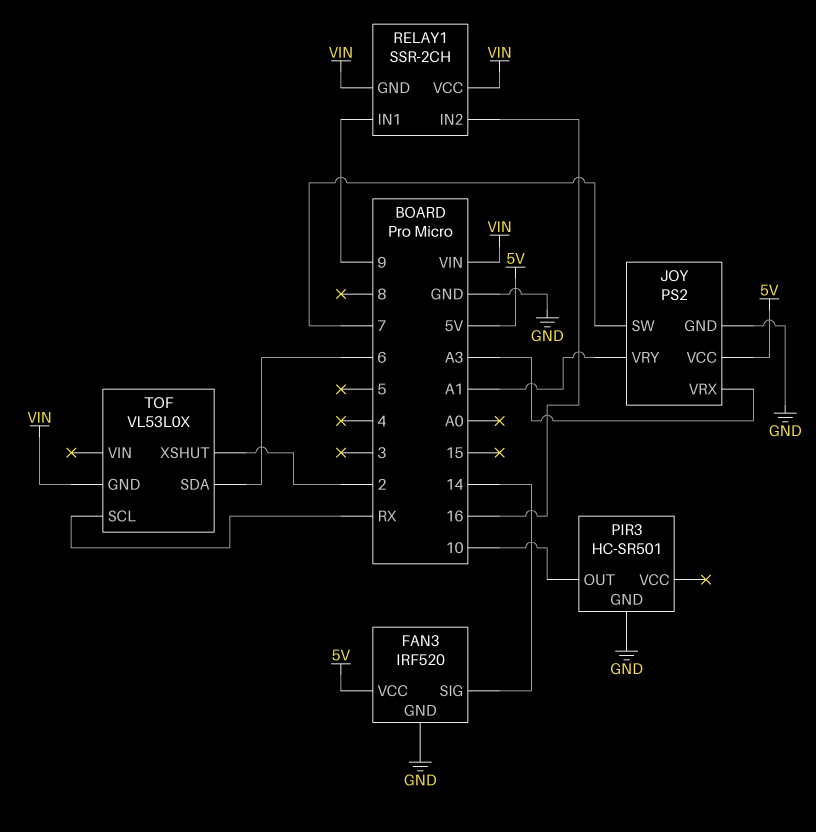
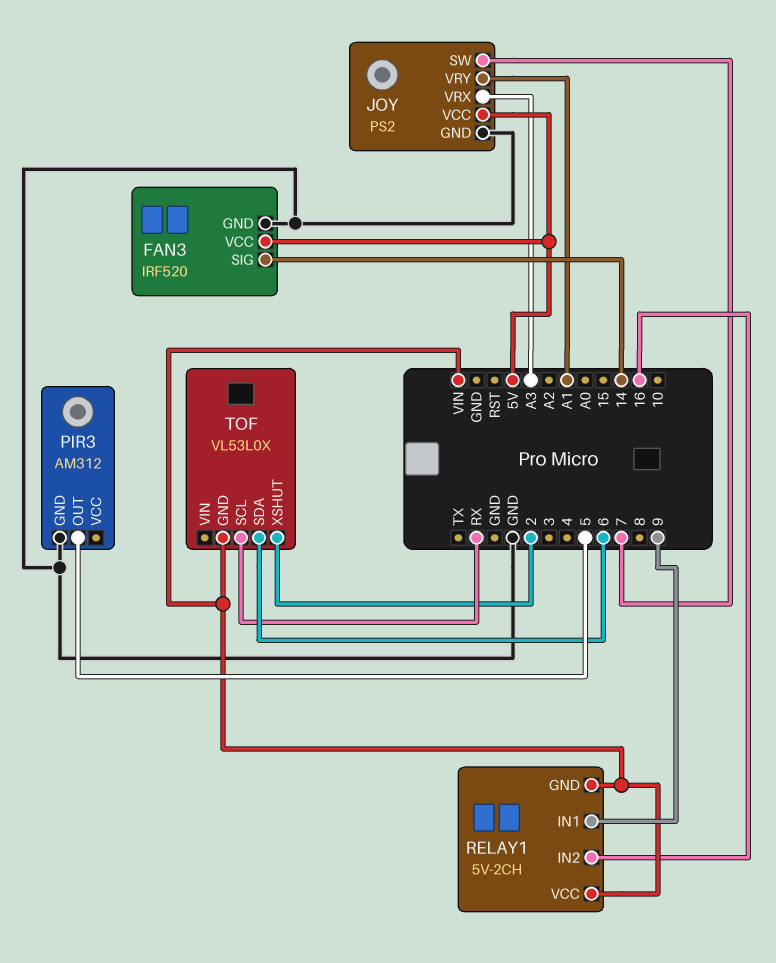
PIR3: HC-SR501 -> AM312
PIR3 pin OUT: 10 -> 5
RELAY1: SSR-2CH -> 5V-2CH

